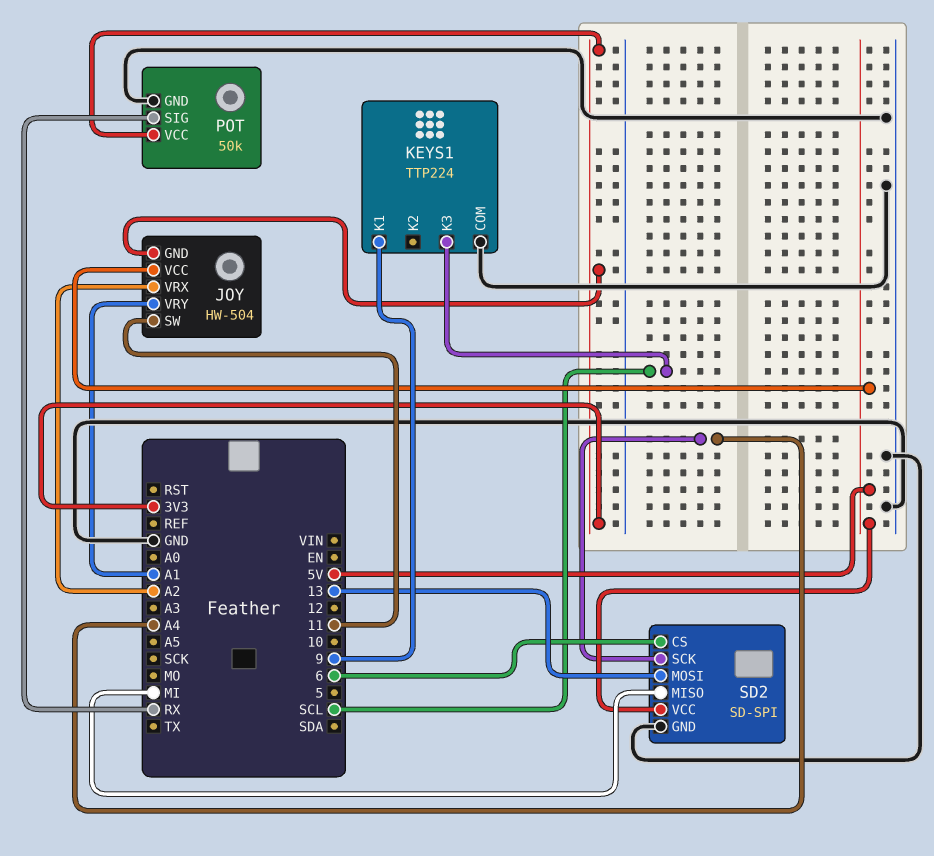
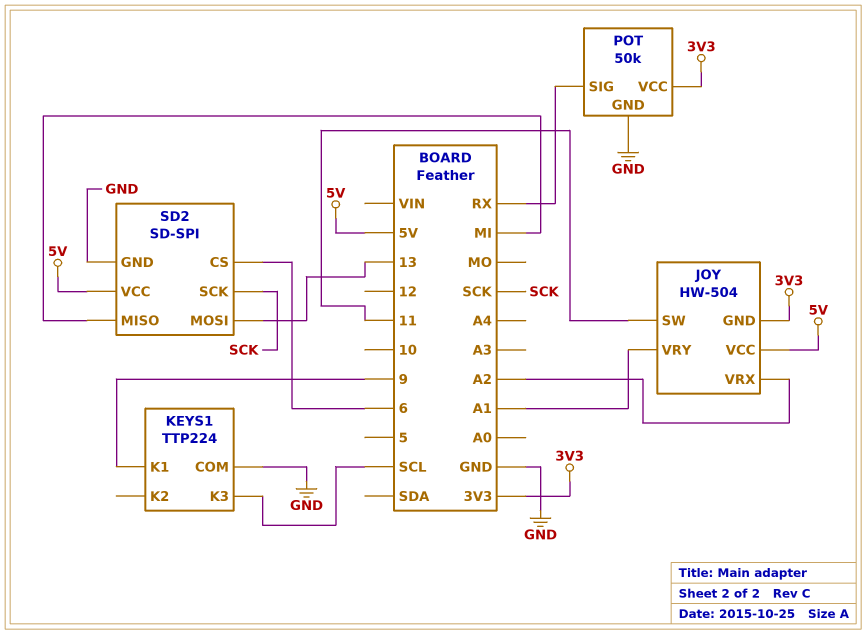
SD2 pin SCK: A4 -> SCK

